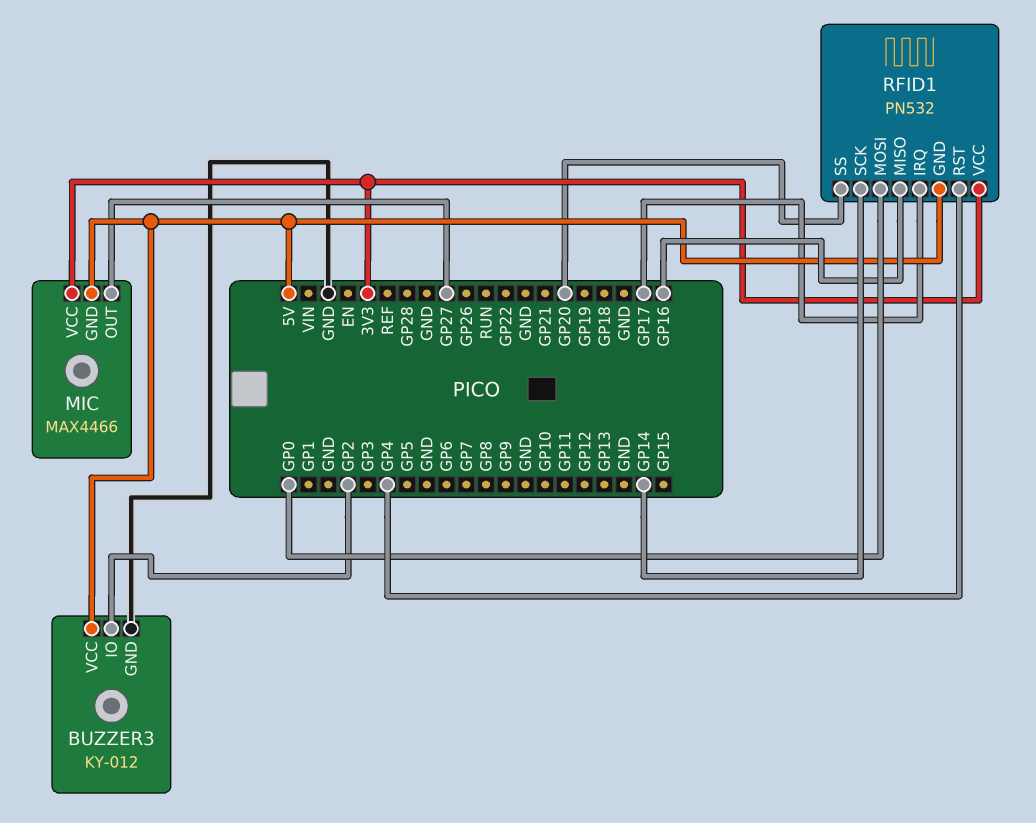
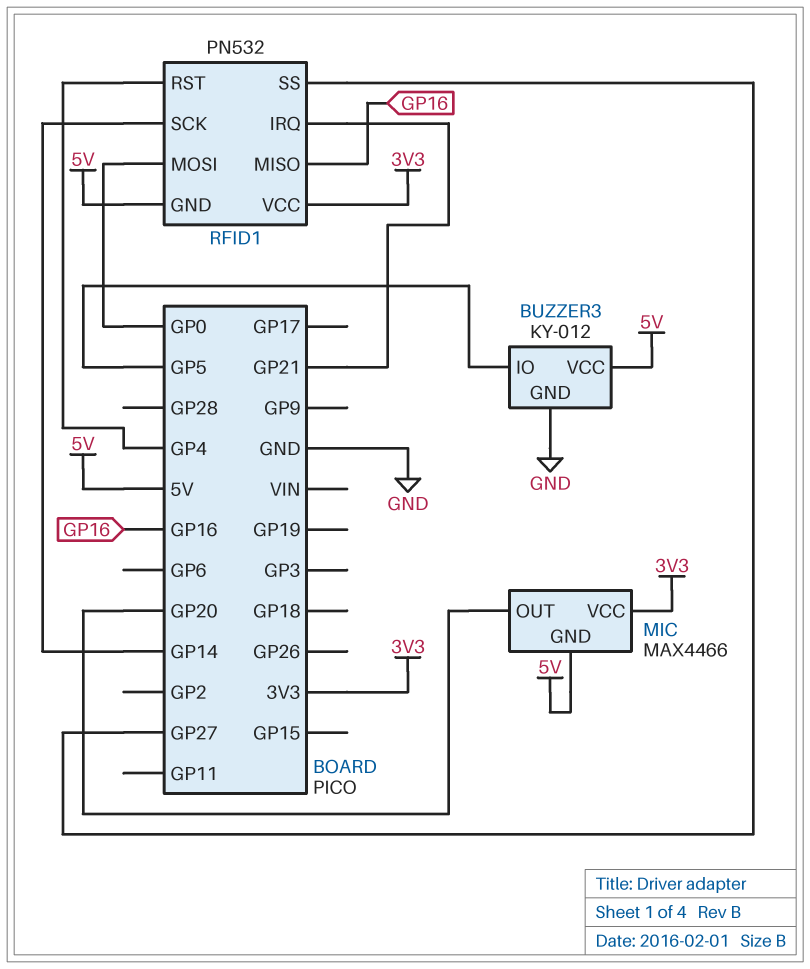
BUZZER3 pin IO: GP2 -> GP5
MIC pin OUT: GP27 -> GP20
RFID1 pin IRQ: GP17 -> GP21
RFID1 pin SS: GP20 -> GP27

